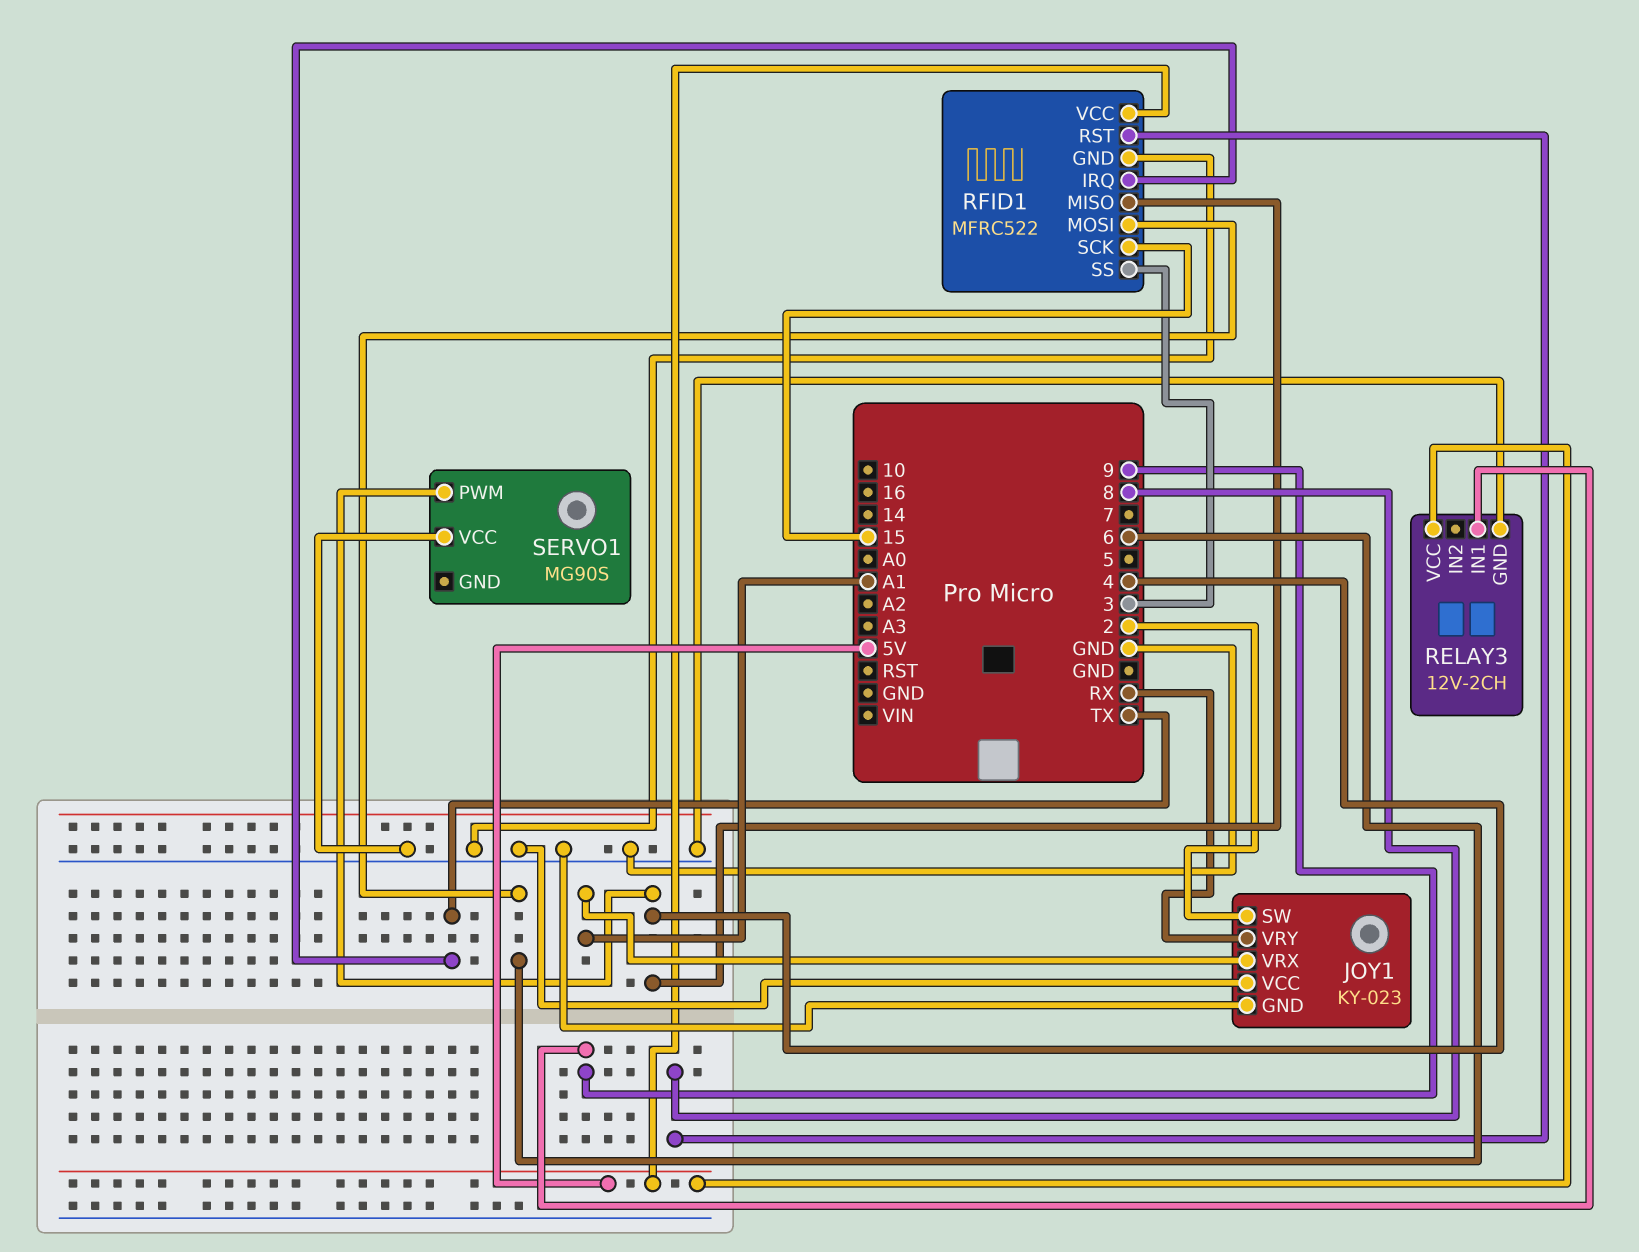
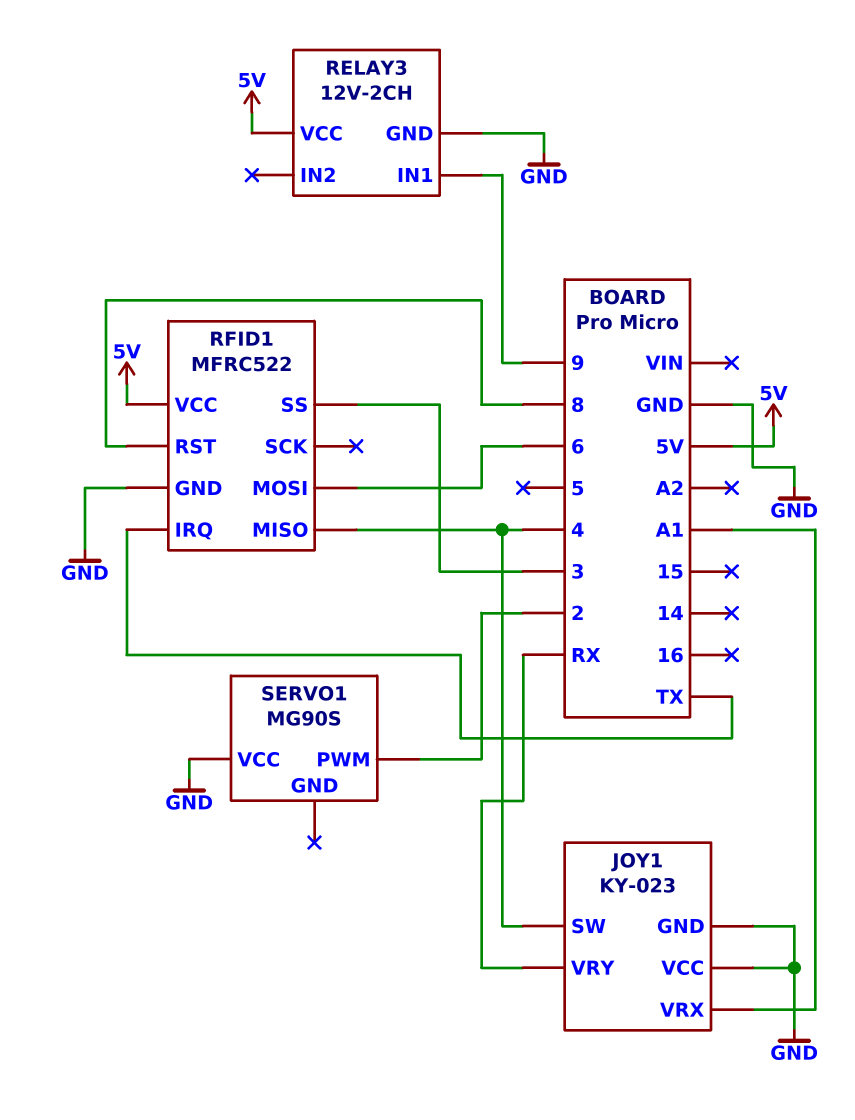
JOY1 pin SW: 2 -> 4
RFID1 pin SCK: 15 -> none
SERVO1 pin PWM: 4 -> 2

